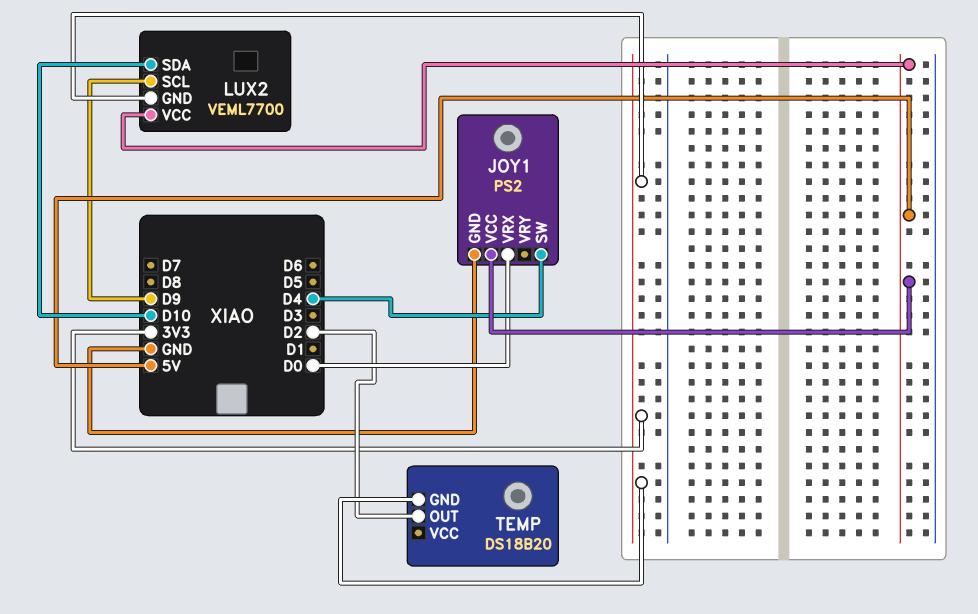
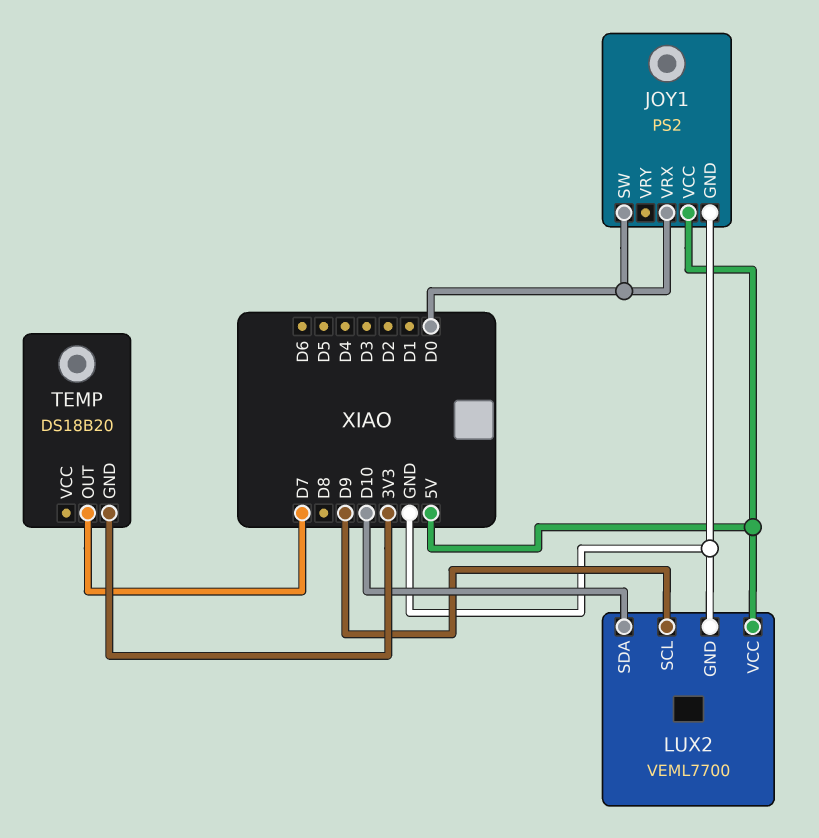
JOY1 pin SW: D4 -> D0
LUX2 pin GND: 3V3 -> GND
TEMP pin OUT: D2 -> D7

